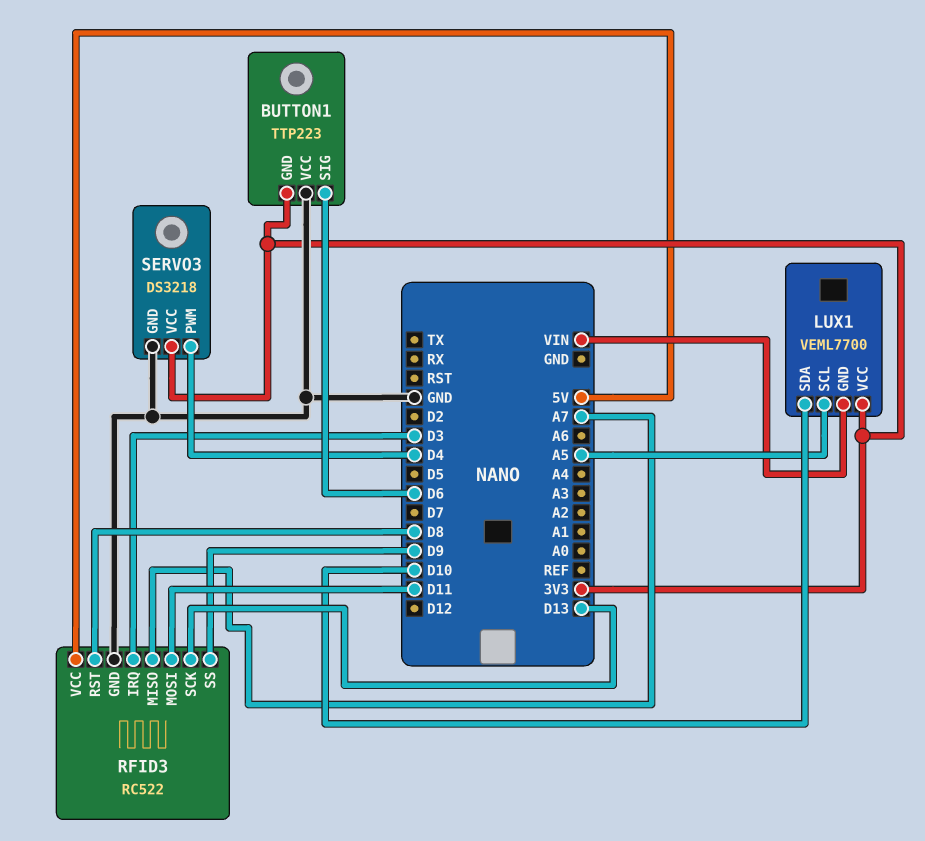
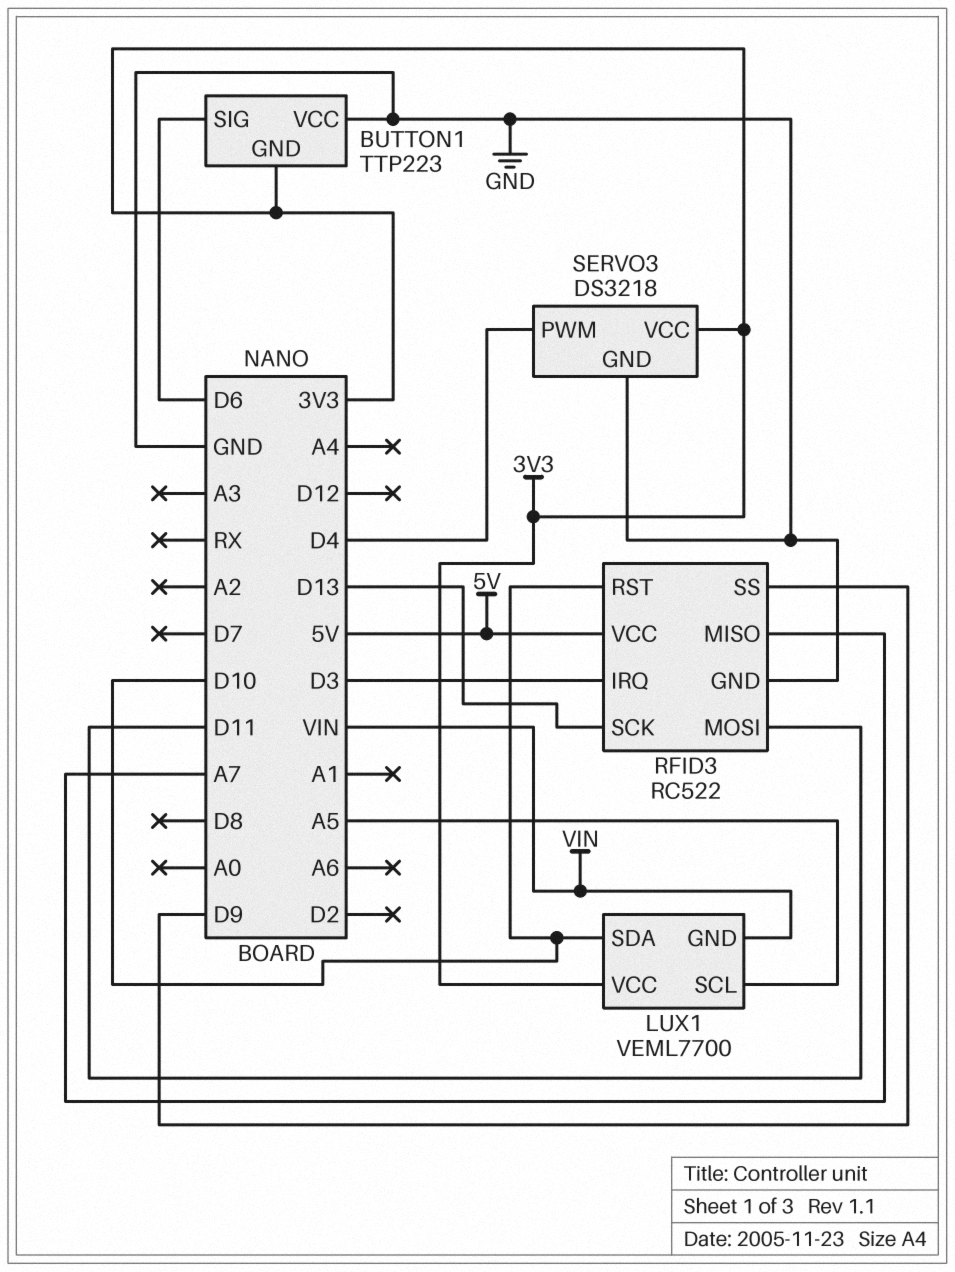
RFID3 pin RST: D8 -> D10

